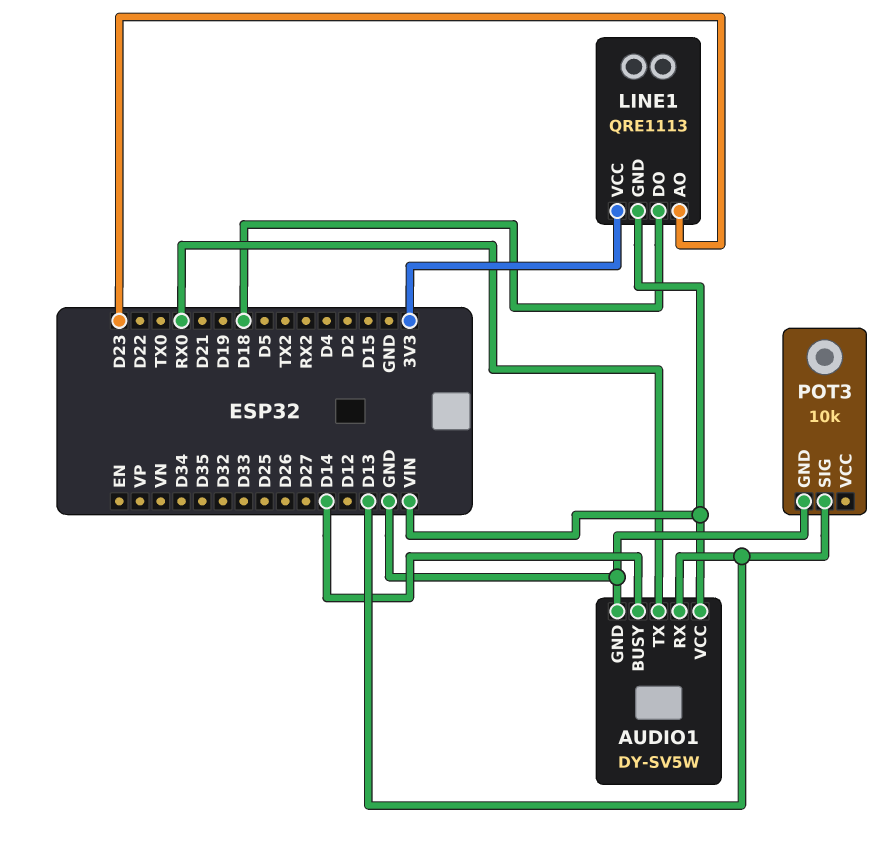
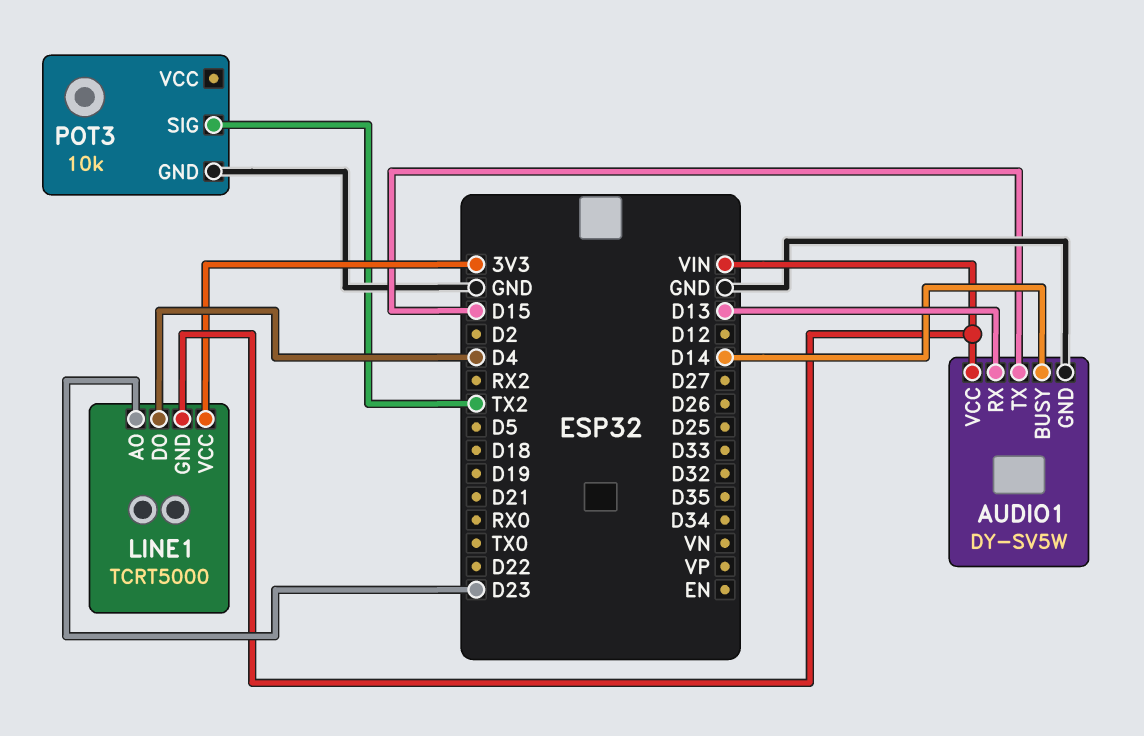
AUDIO1 pin TX: RX0 -> D15
LINE1: QRE1113 -> TCRT5000
LINE1 pin DO: D18 -> D4
POT3 pin SIG: D13 -> TX2

